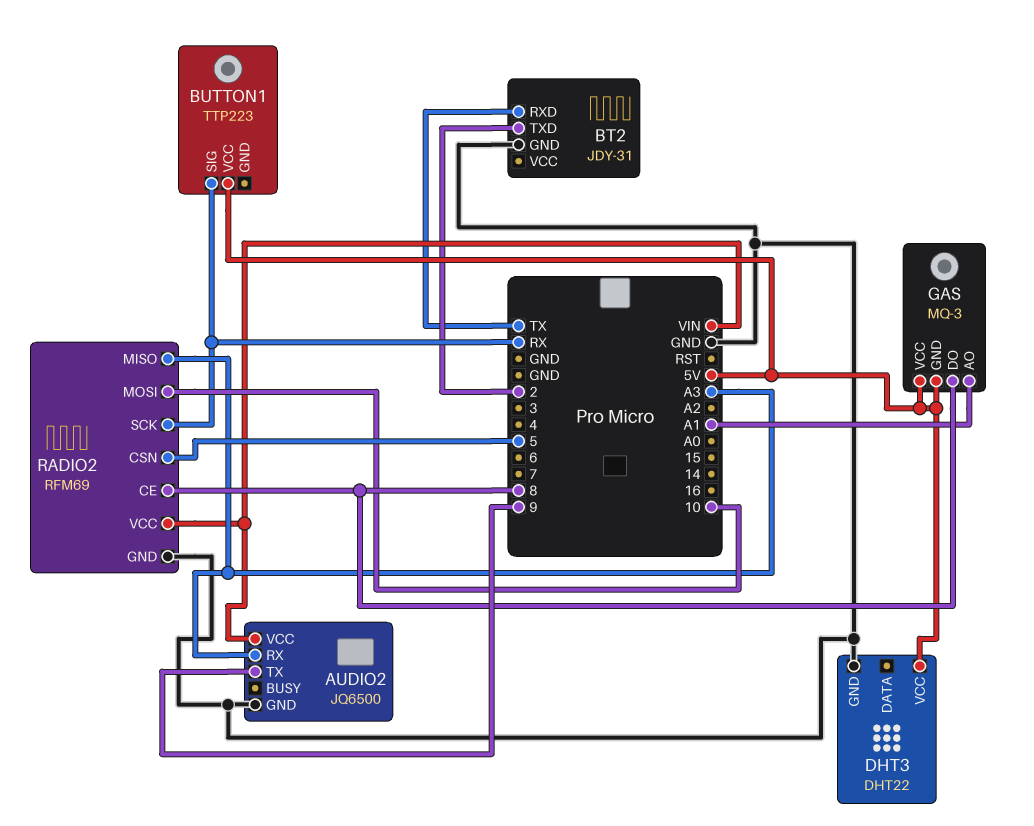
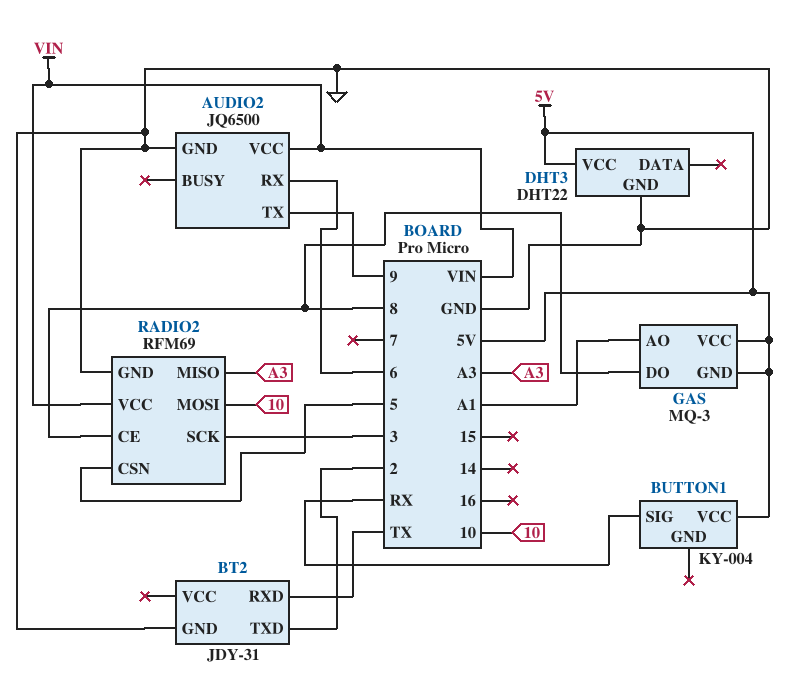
AUDIO2 pin RX: A3 -> 6
BUTTON1: TTP223 -> KY-004
RADIO2 pin SCK: RX -> 3

